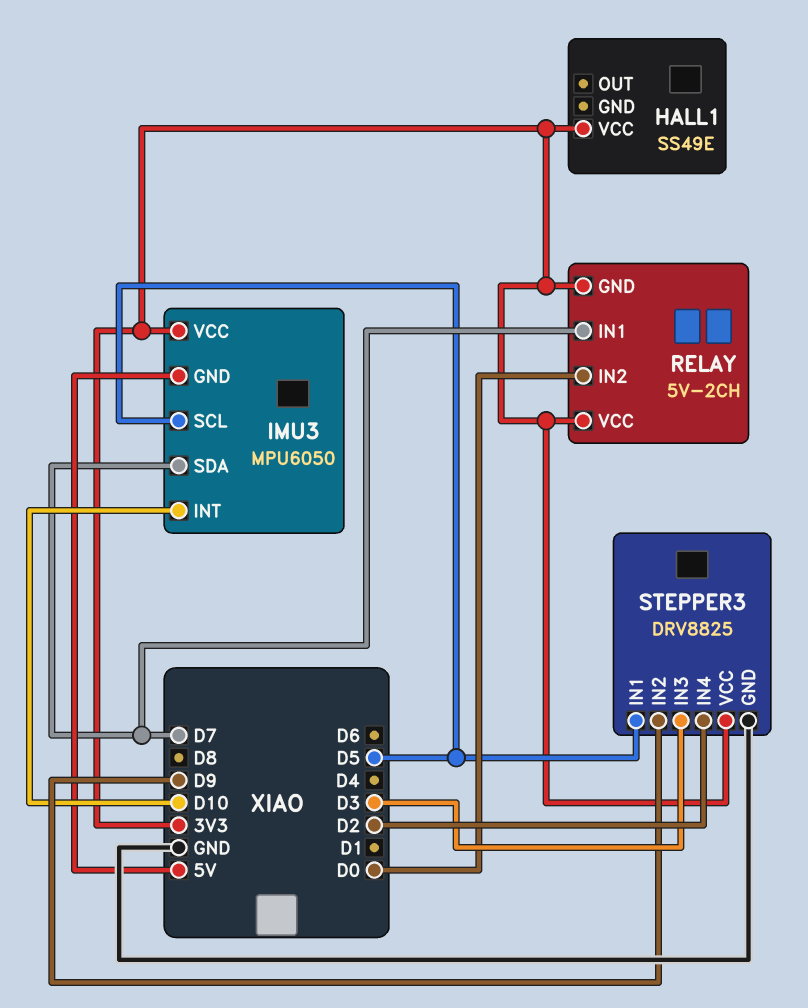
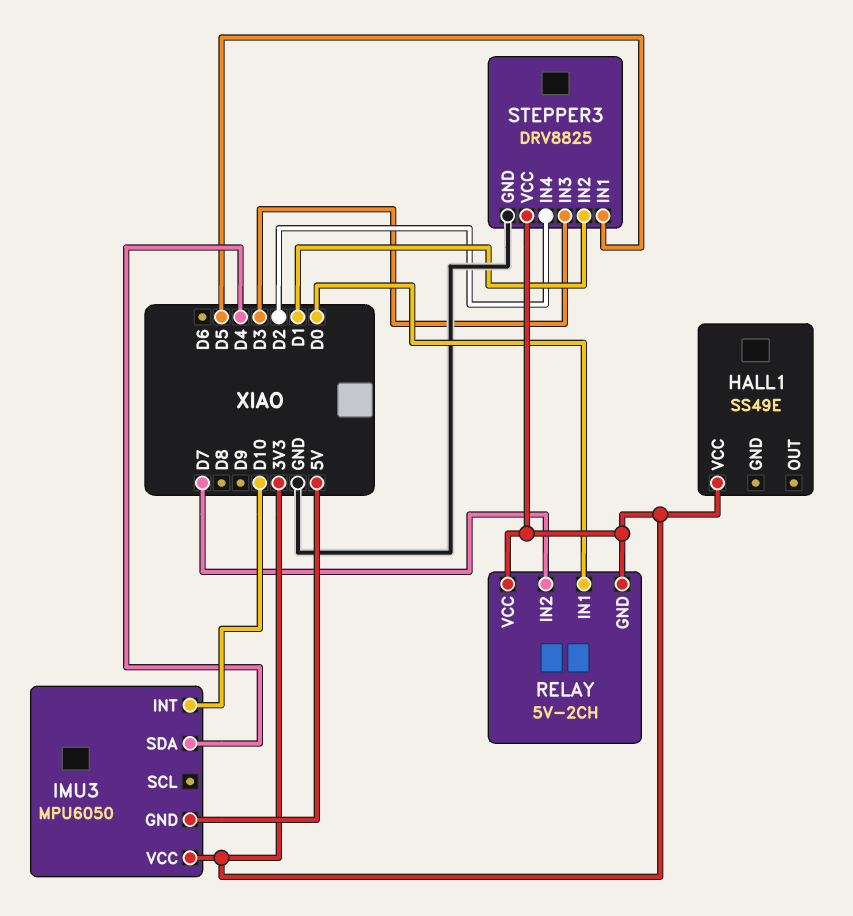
IMU3 pin SCL: D5 -> none
IMU3 pin SDA: D7 -> D4
RELAY pin IN1: D7 -> D0
RELAY pin IN2: D0 -> D7
STEPPER3 pin IN2: D9 -> D1

